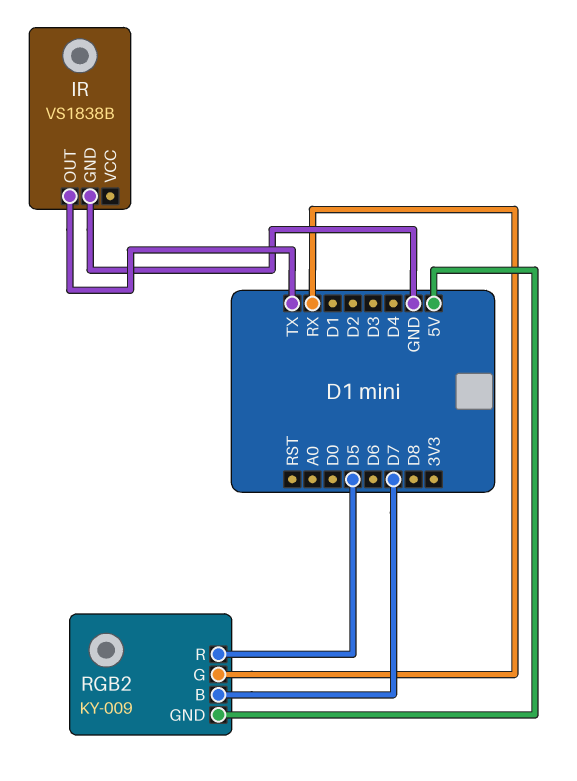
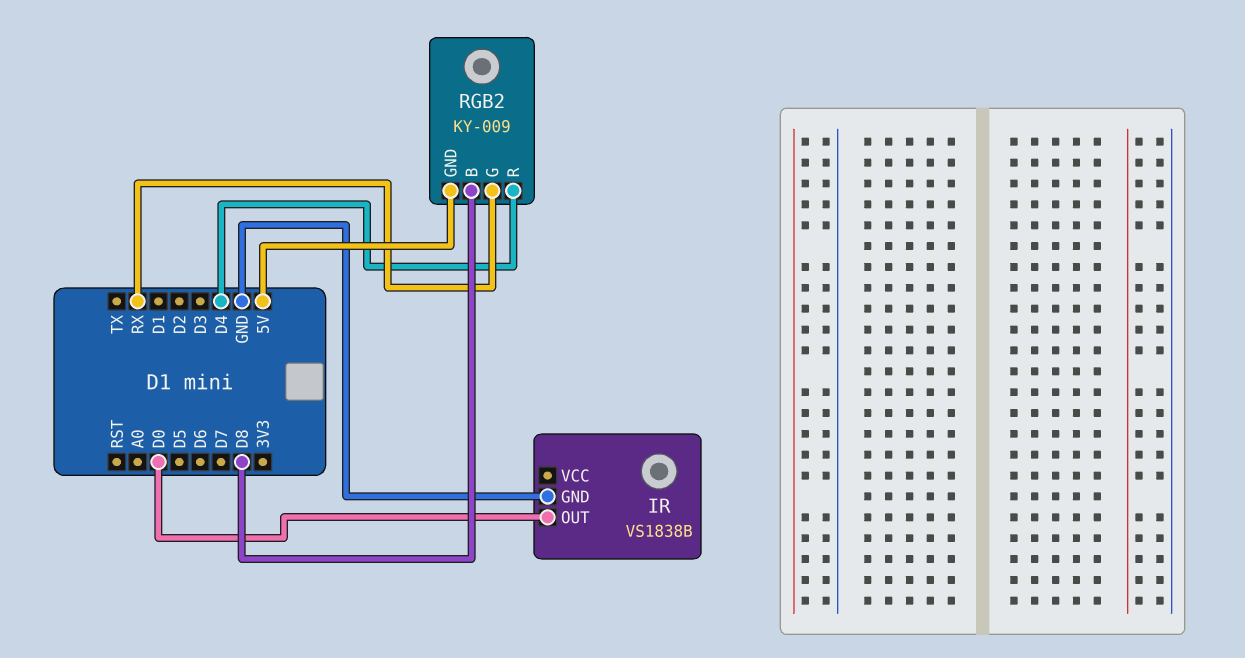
IR pin OUT: TX -> D0
RGB2 pin B: D7 -> D8
RGB2 pin R: D5 -> D4

